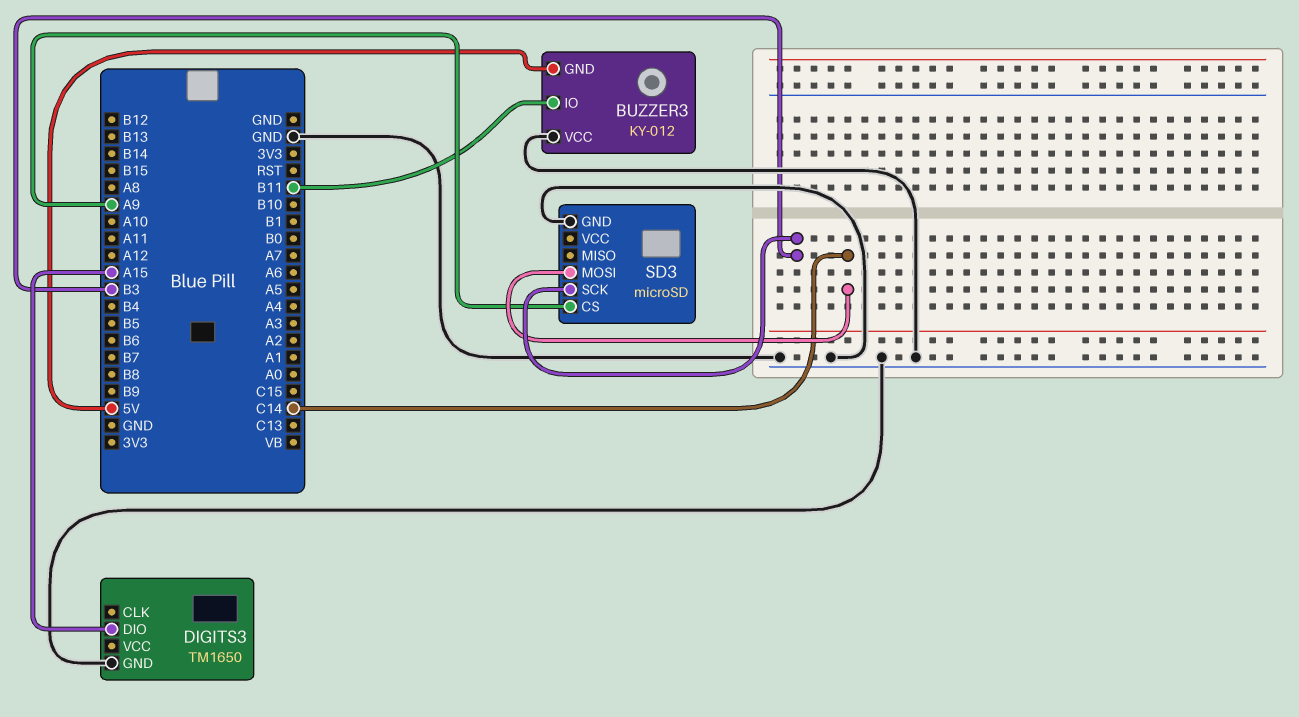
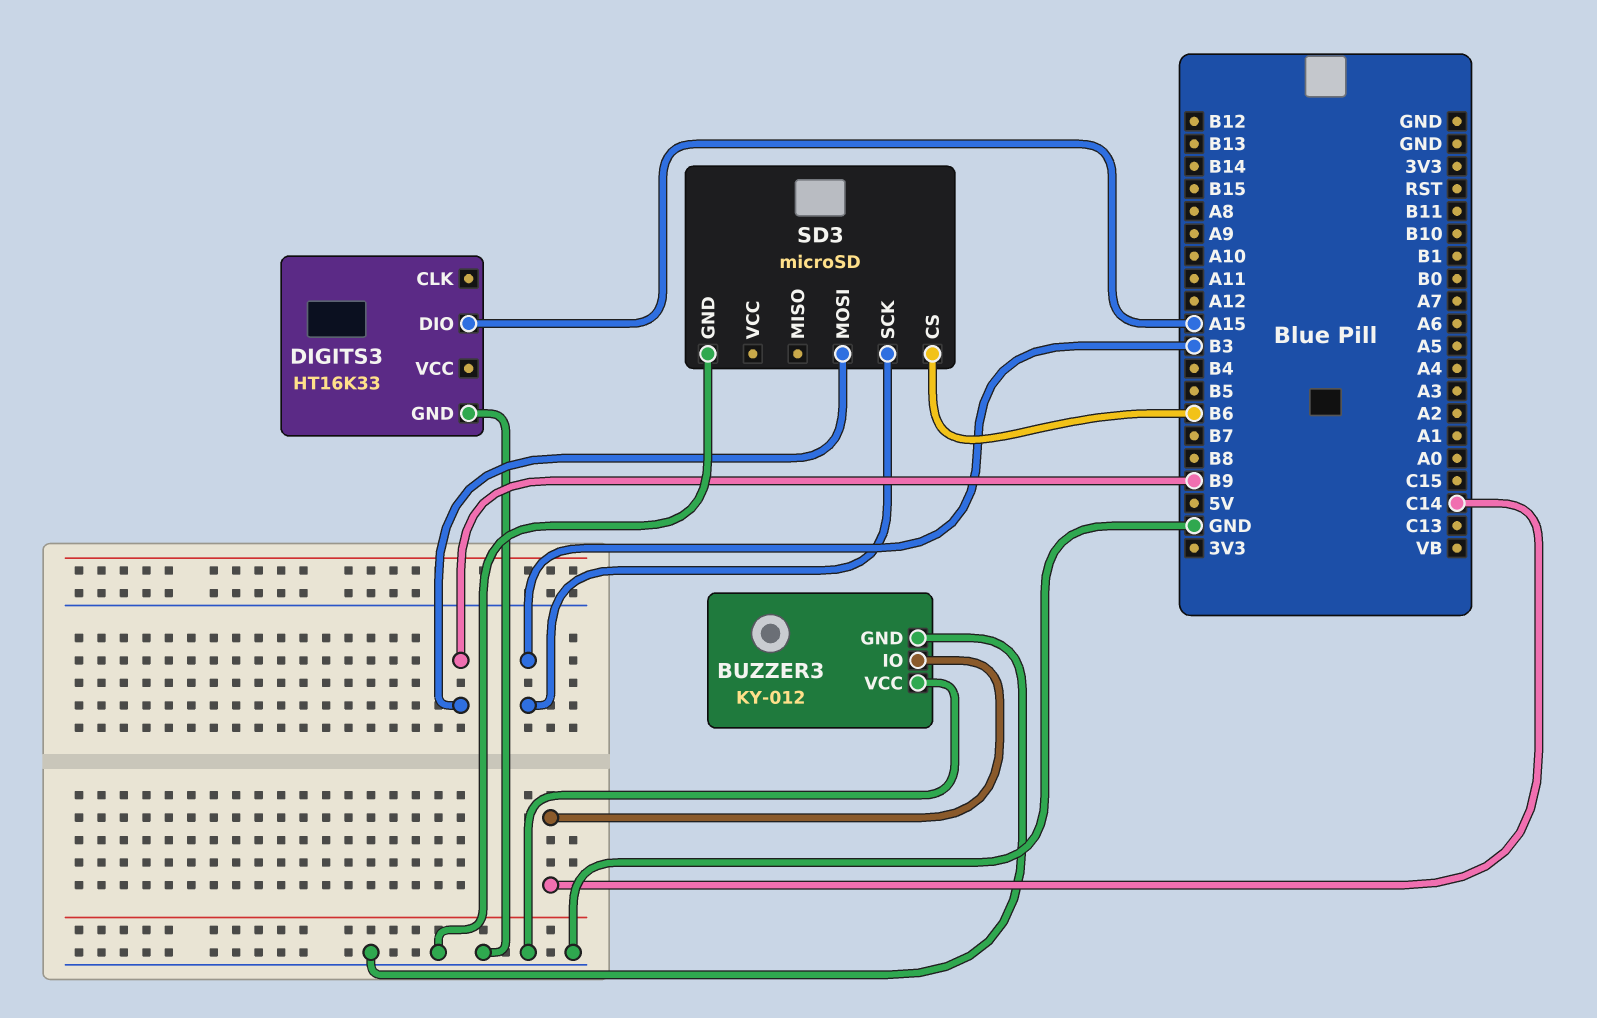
BUZZER3 pin GND: 5V -> GND
BUZZER3 pin IO: B11 -> C14
DIGITS3: TM1650 -> HT16K33
SD3 pin CS: A9 -> B6
SD3 pin MOSI: C14 -> B9

